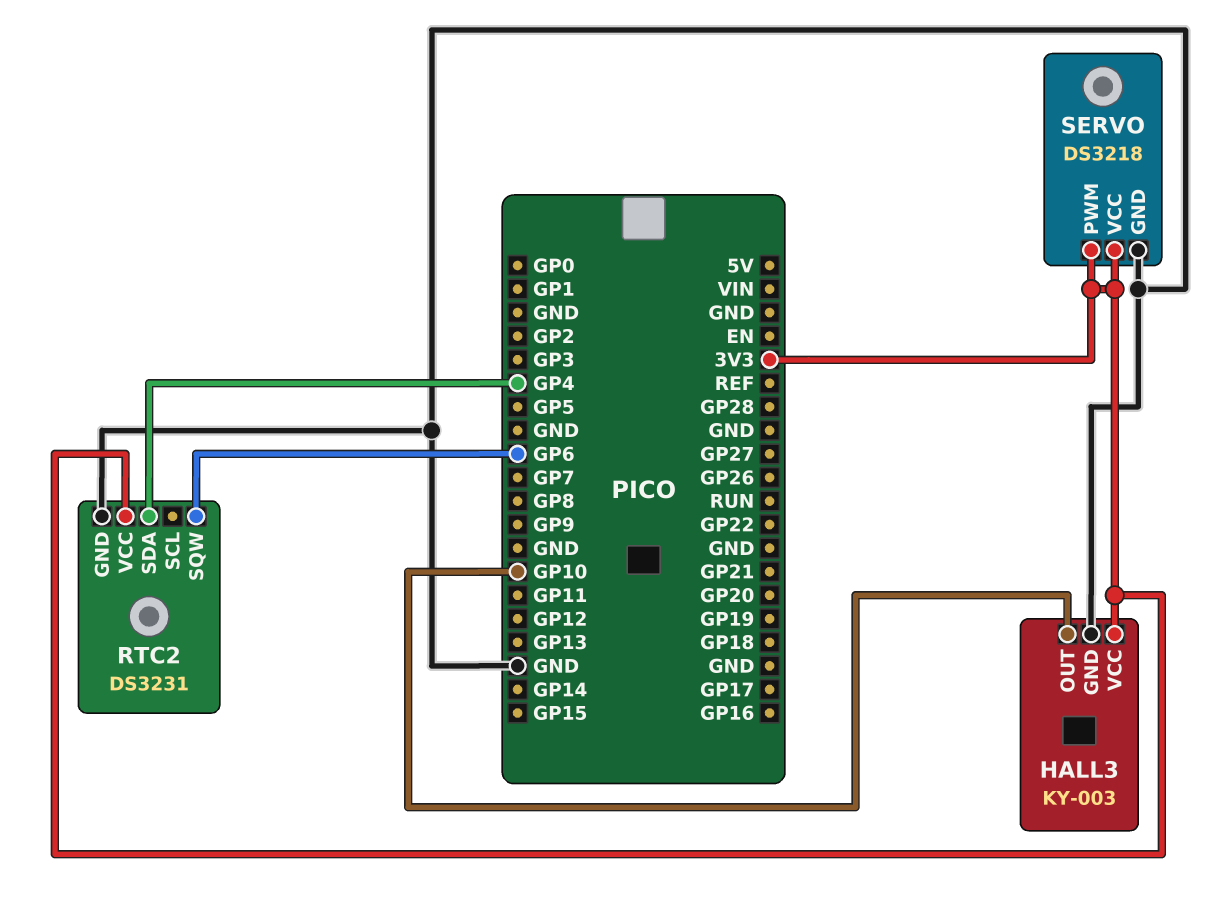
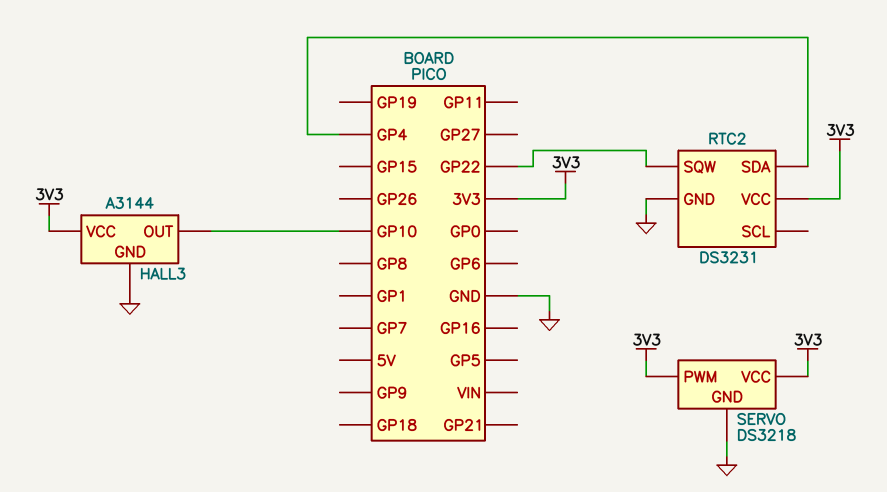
HALL3: KY-003 -> A3144
RTC2 pin SQW: GP6 -> GP22

